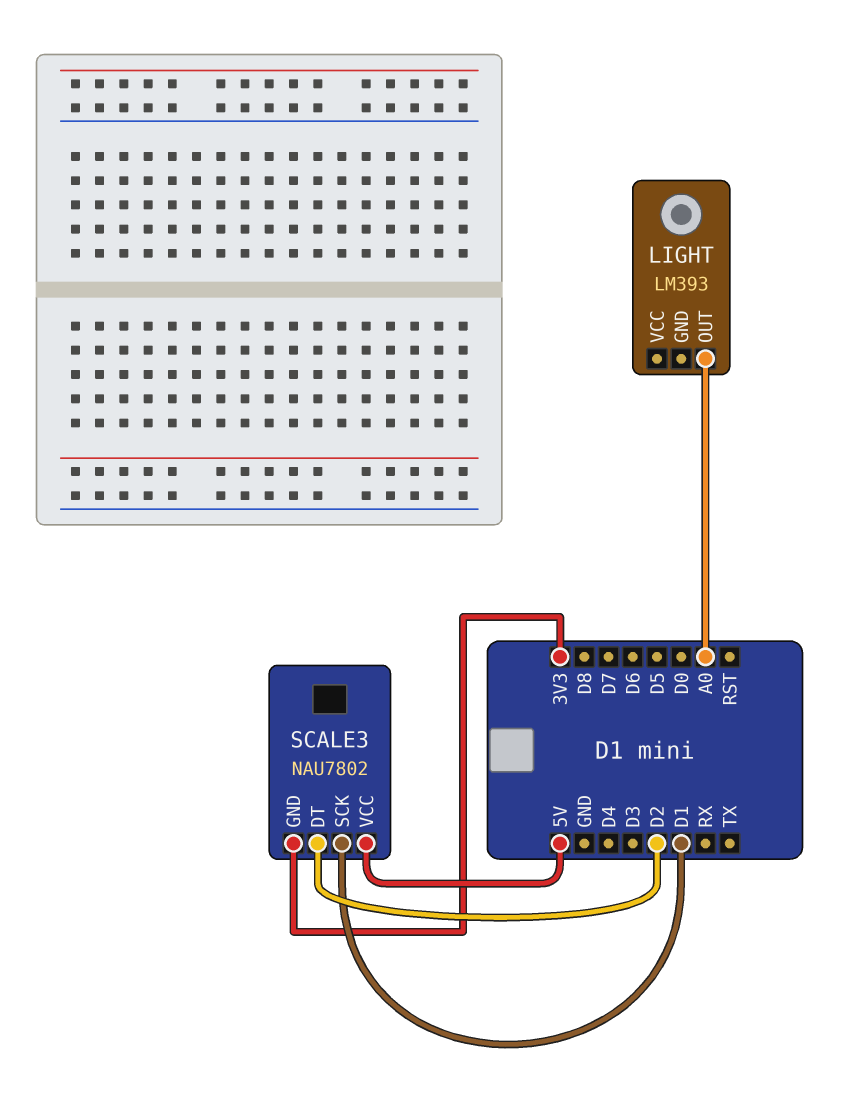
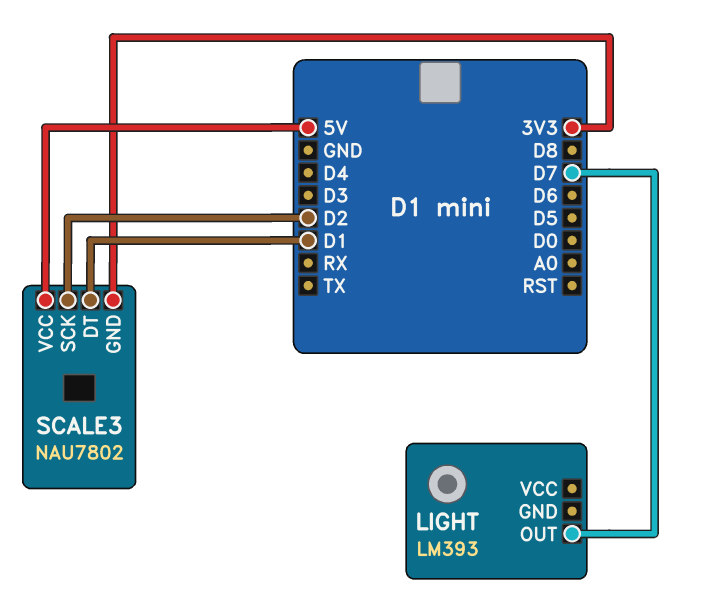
LIGHT pin OUT: A0 -> D7
SCALE3 pin DT: D2 -> D1
SCALE3 pin SCK: D1 -> D2

